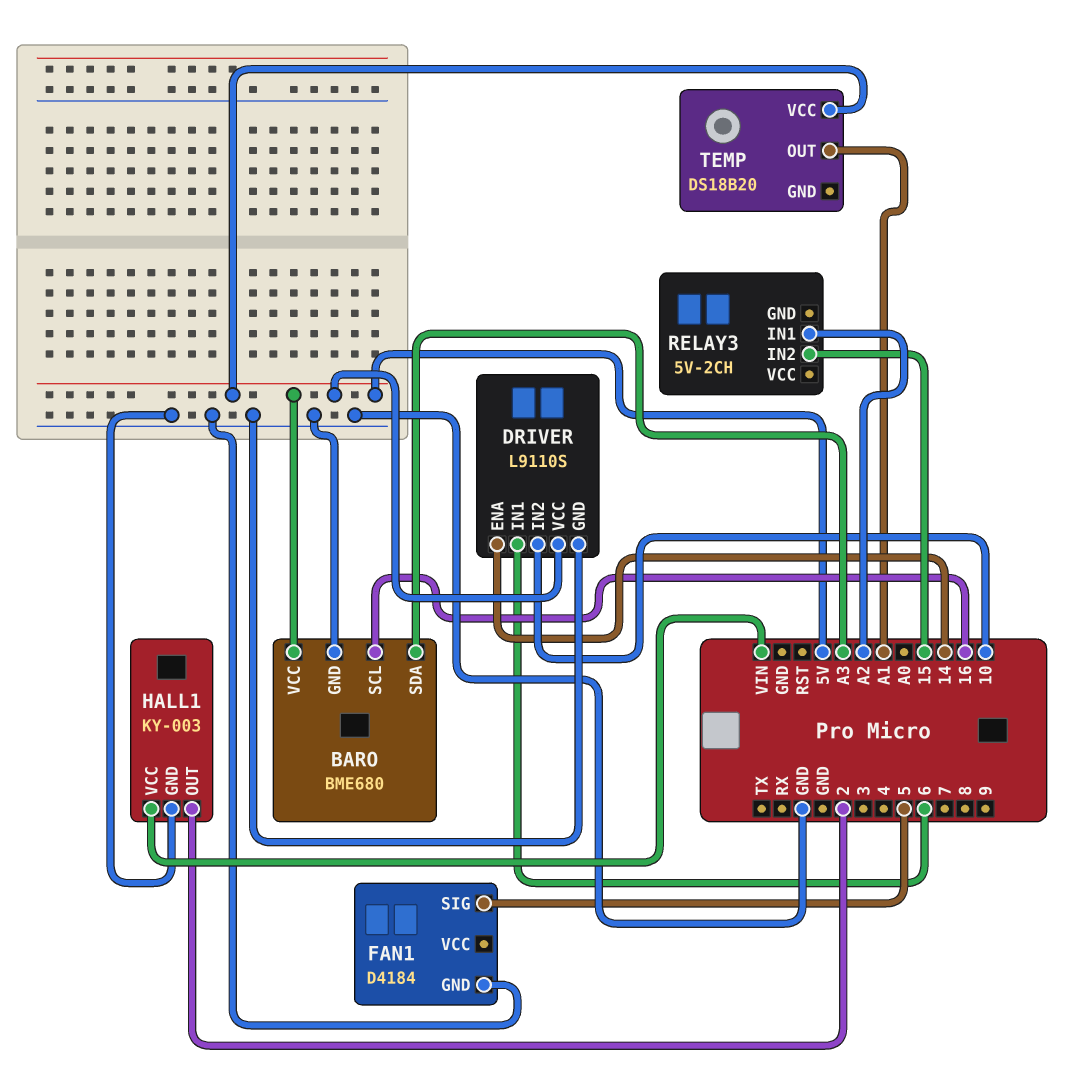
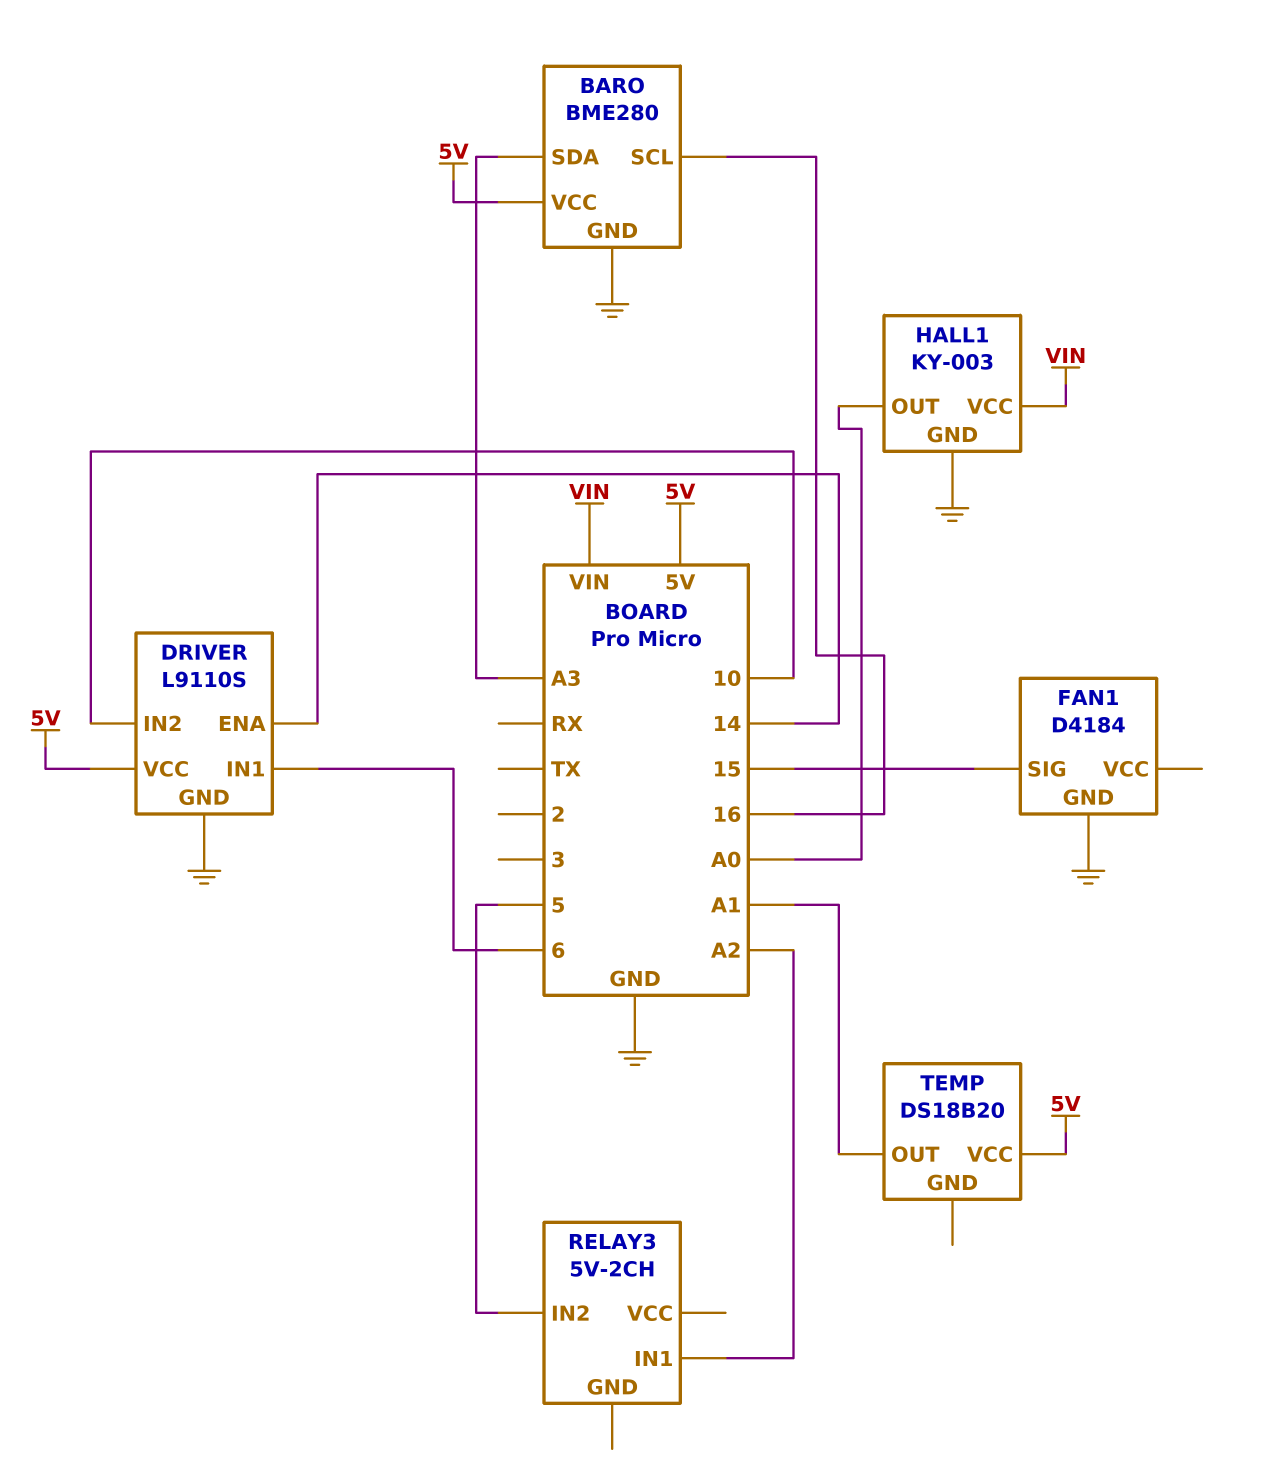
BARO: BME680 -> BME280
FAN1 pin SIG: 5 -> 15
HALL1 pin OUT: 2 -> A0
RELAY3 pin IN2: 15 -> 5

